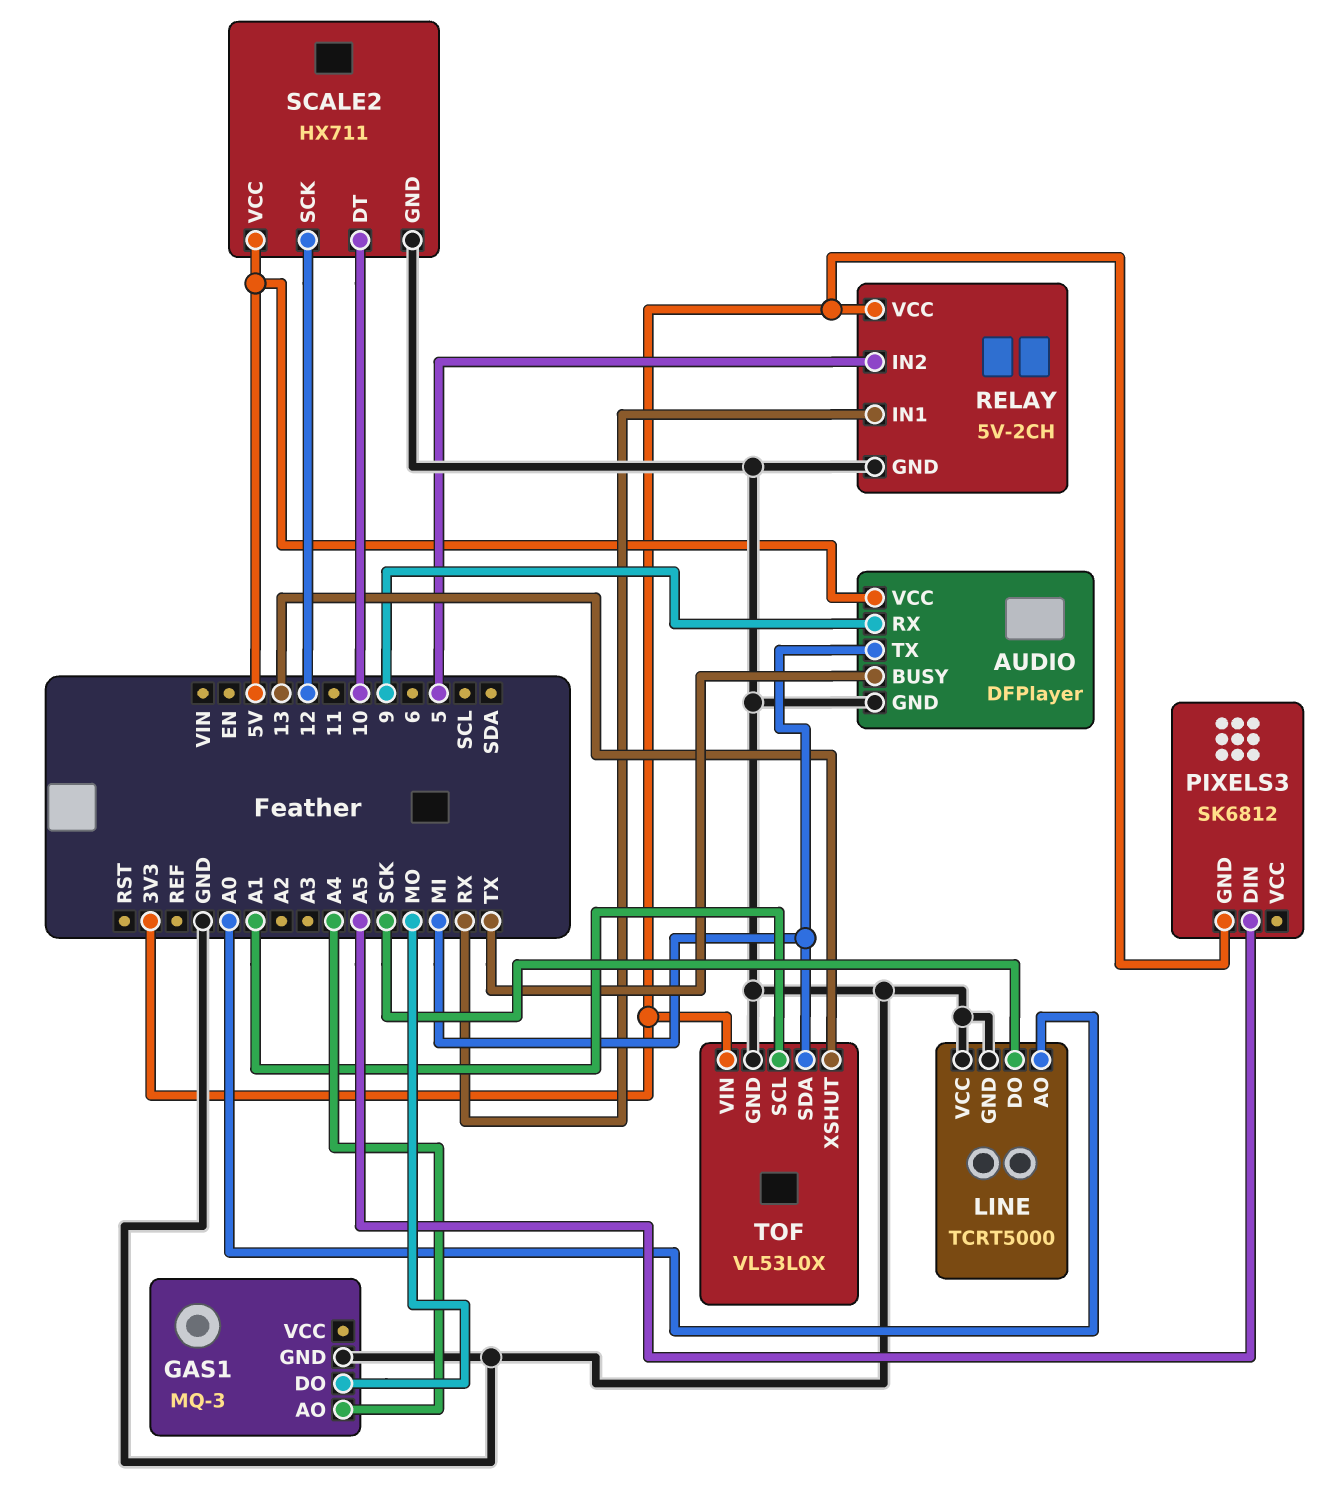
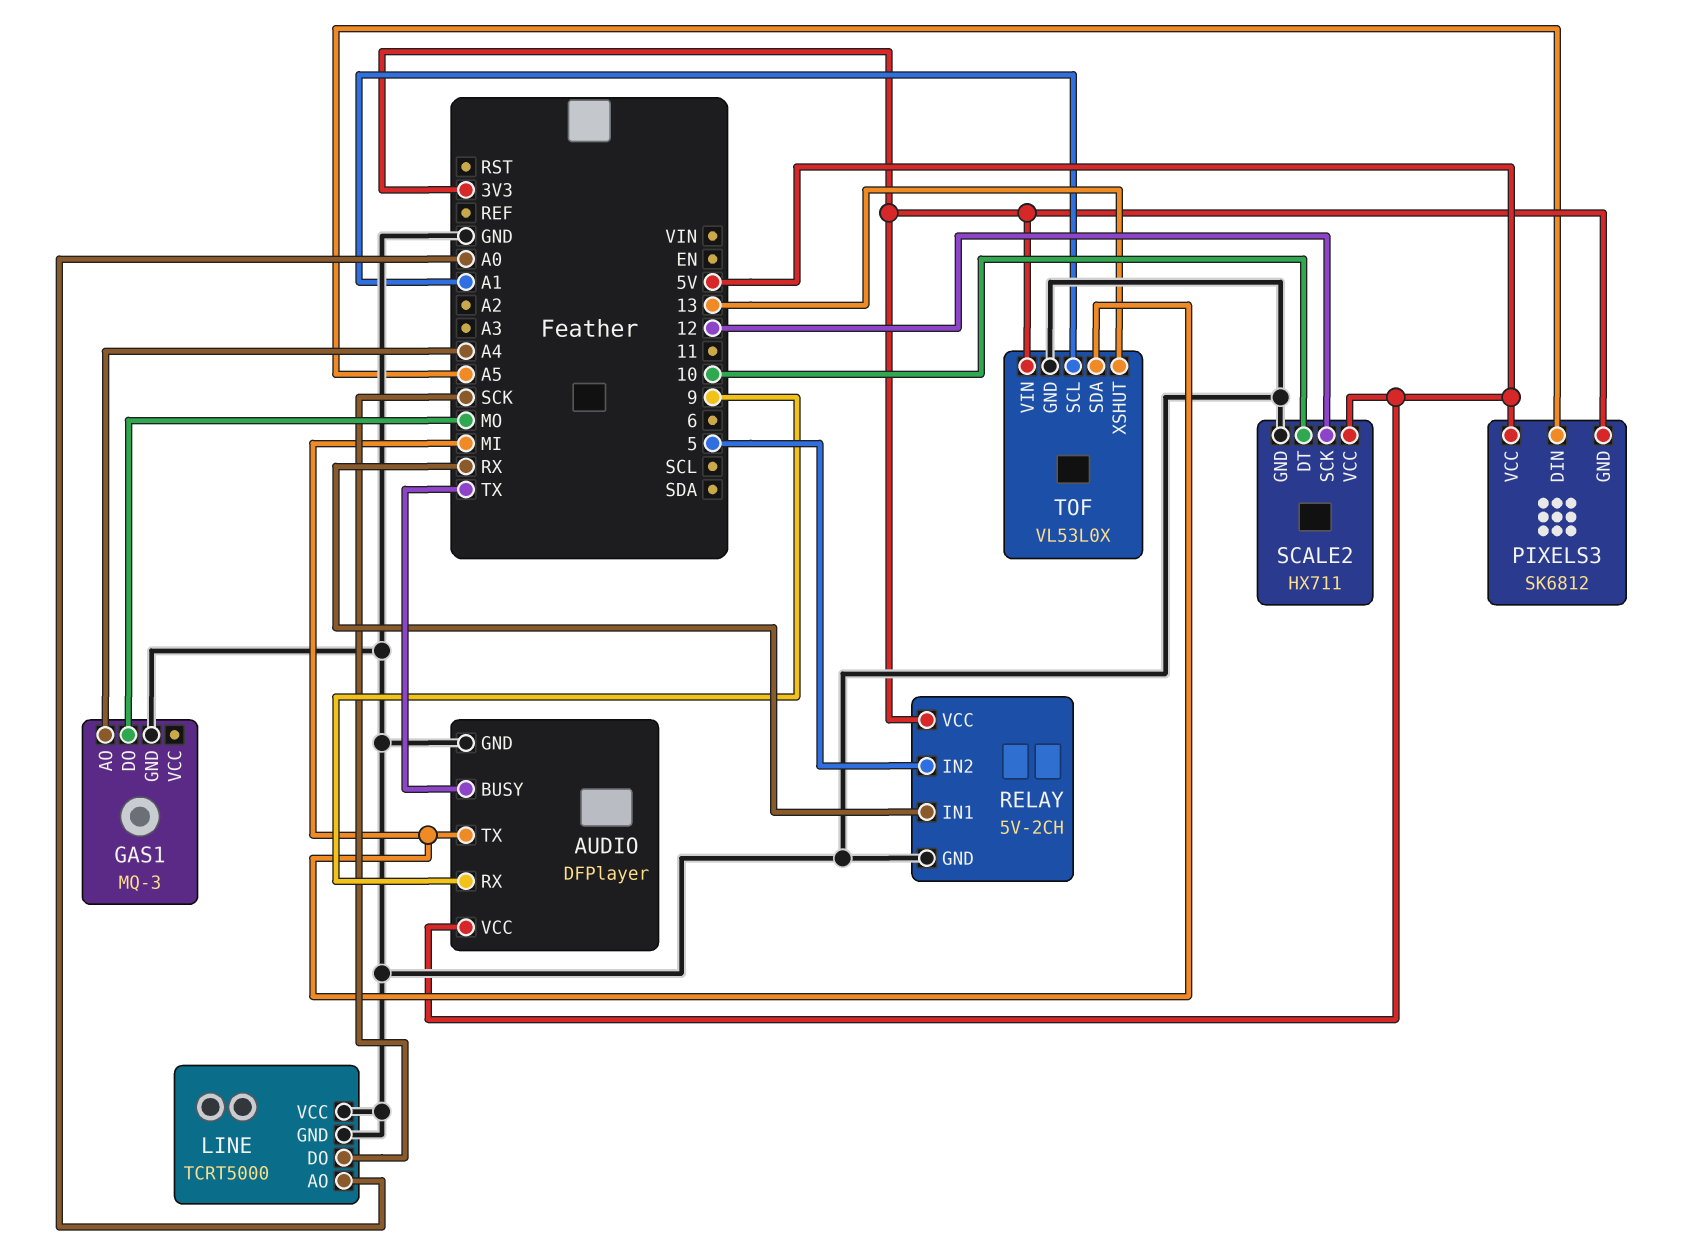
PIXELS3 pin VCC: none -> 5V

